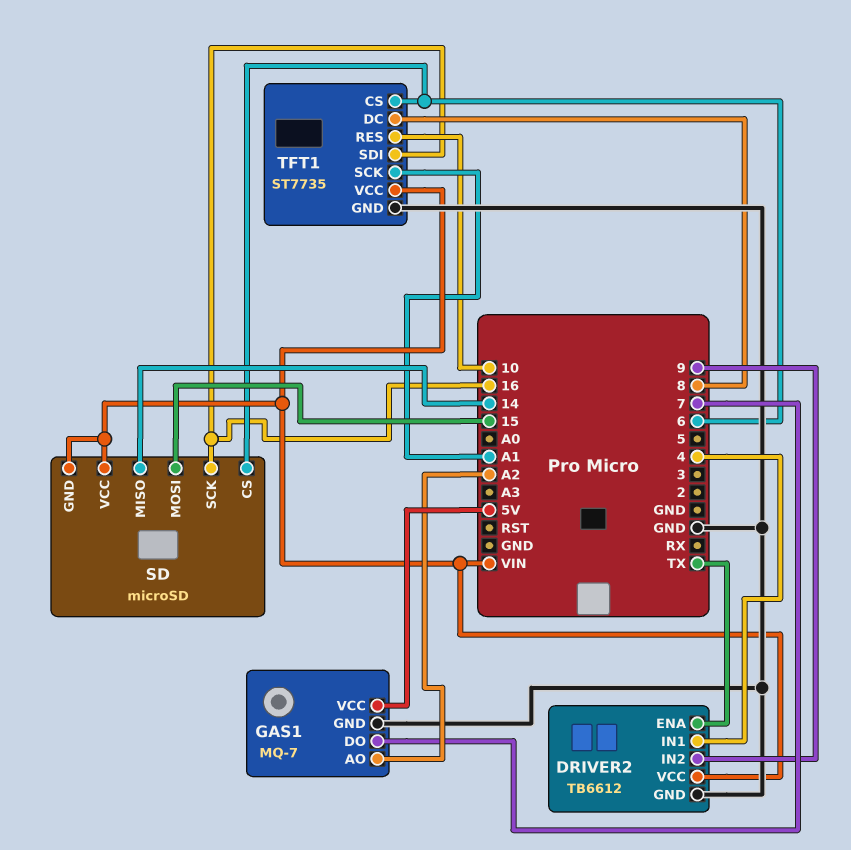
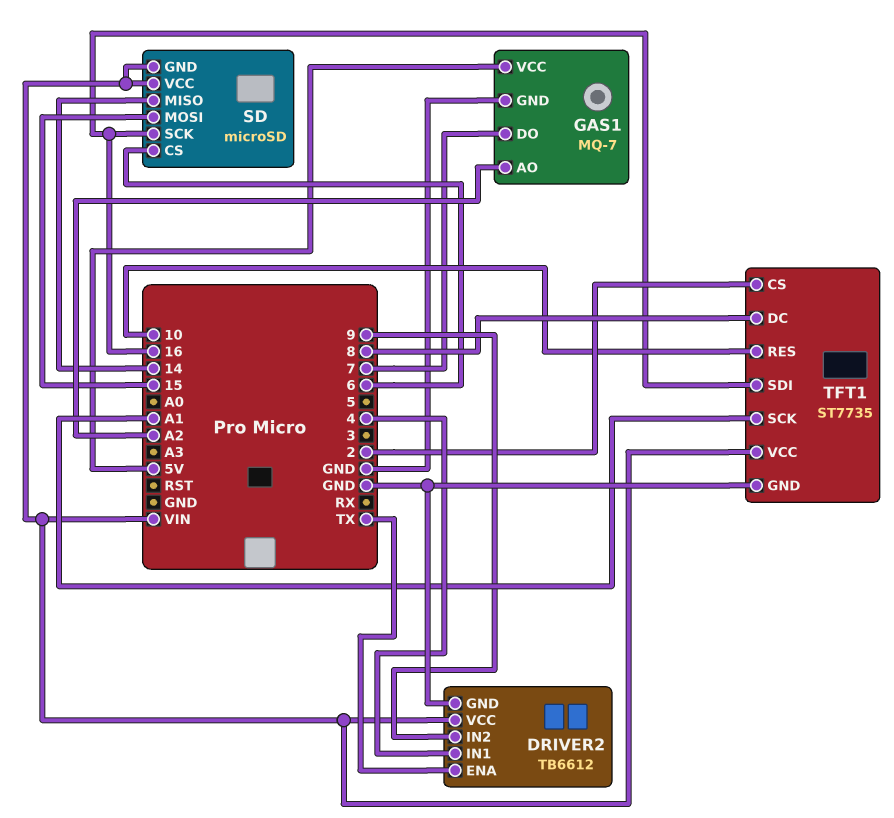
TFT1 pin CS: 6 -> 2

